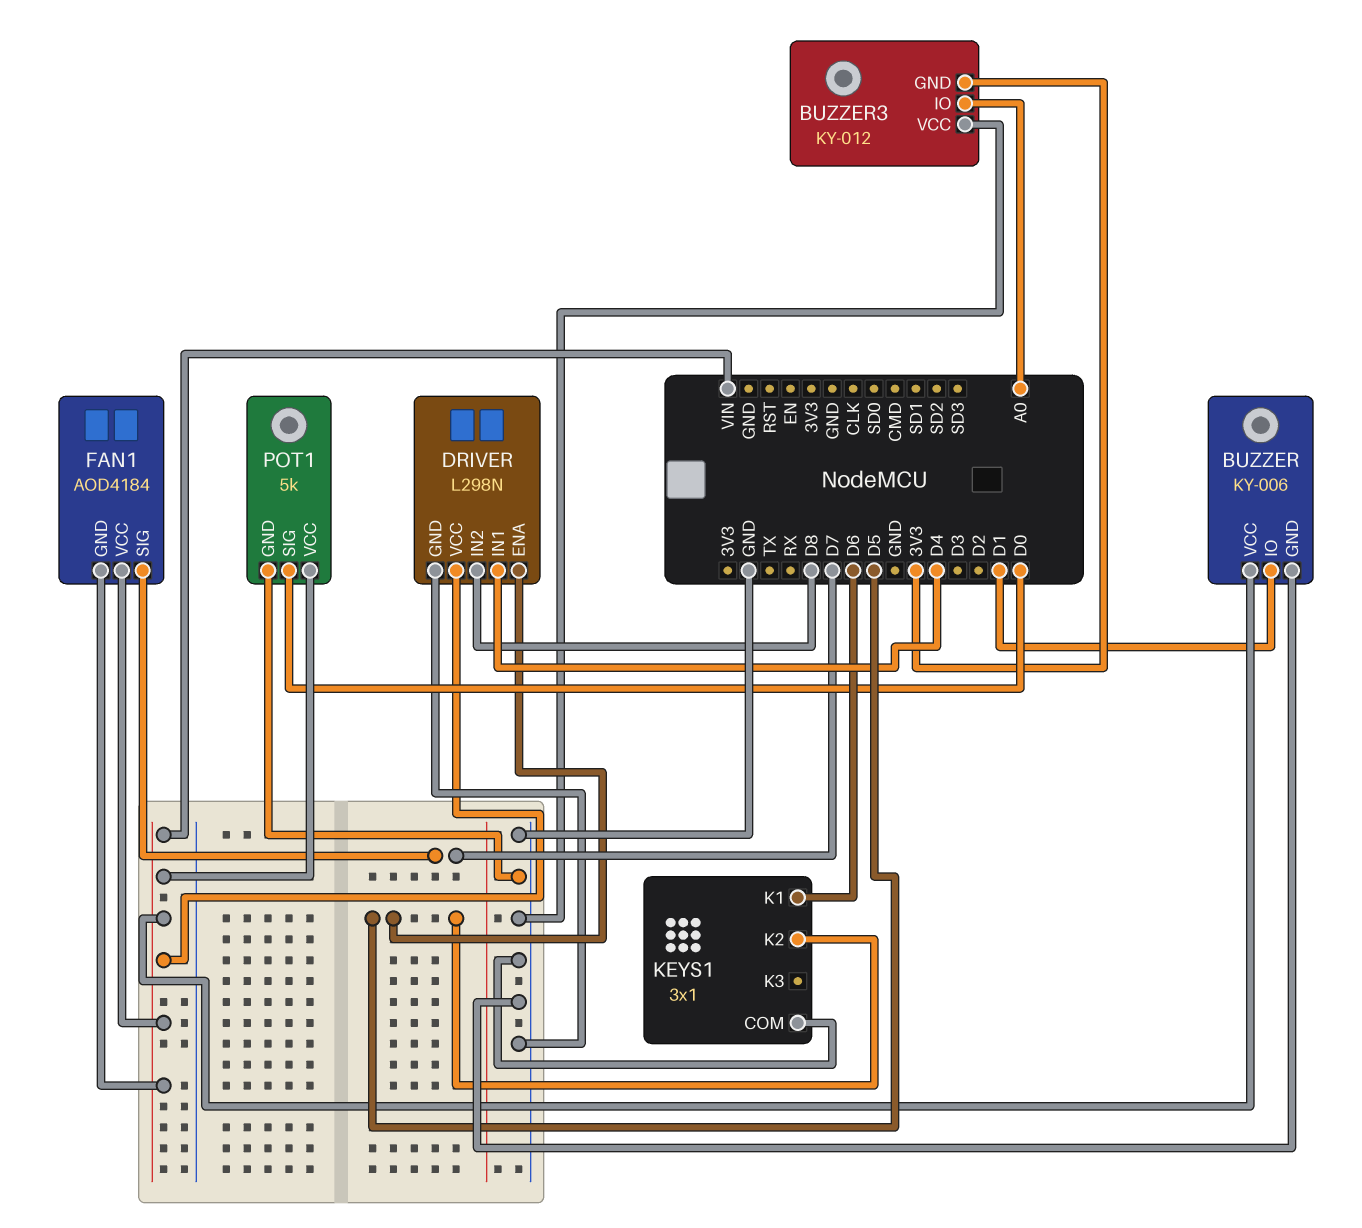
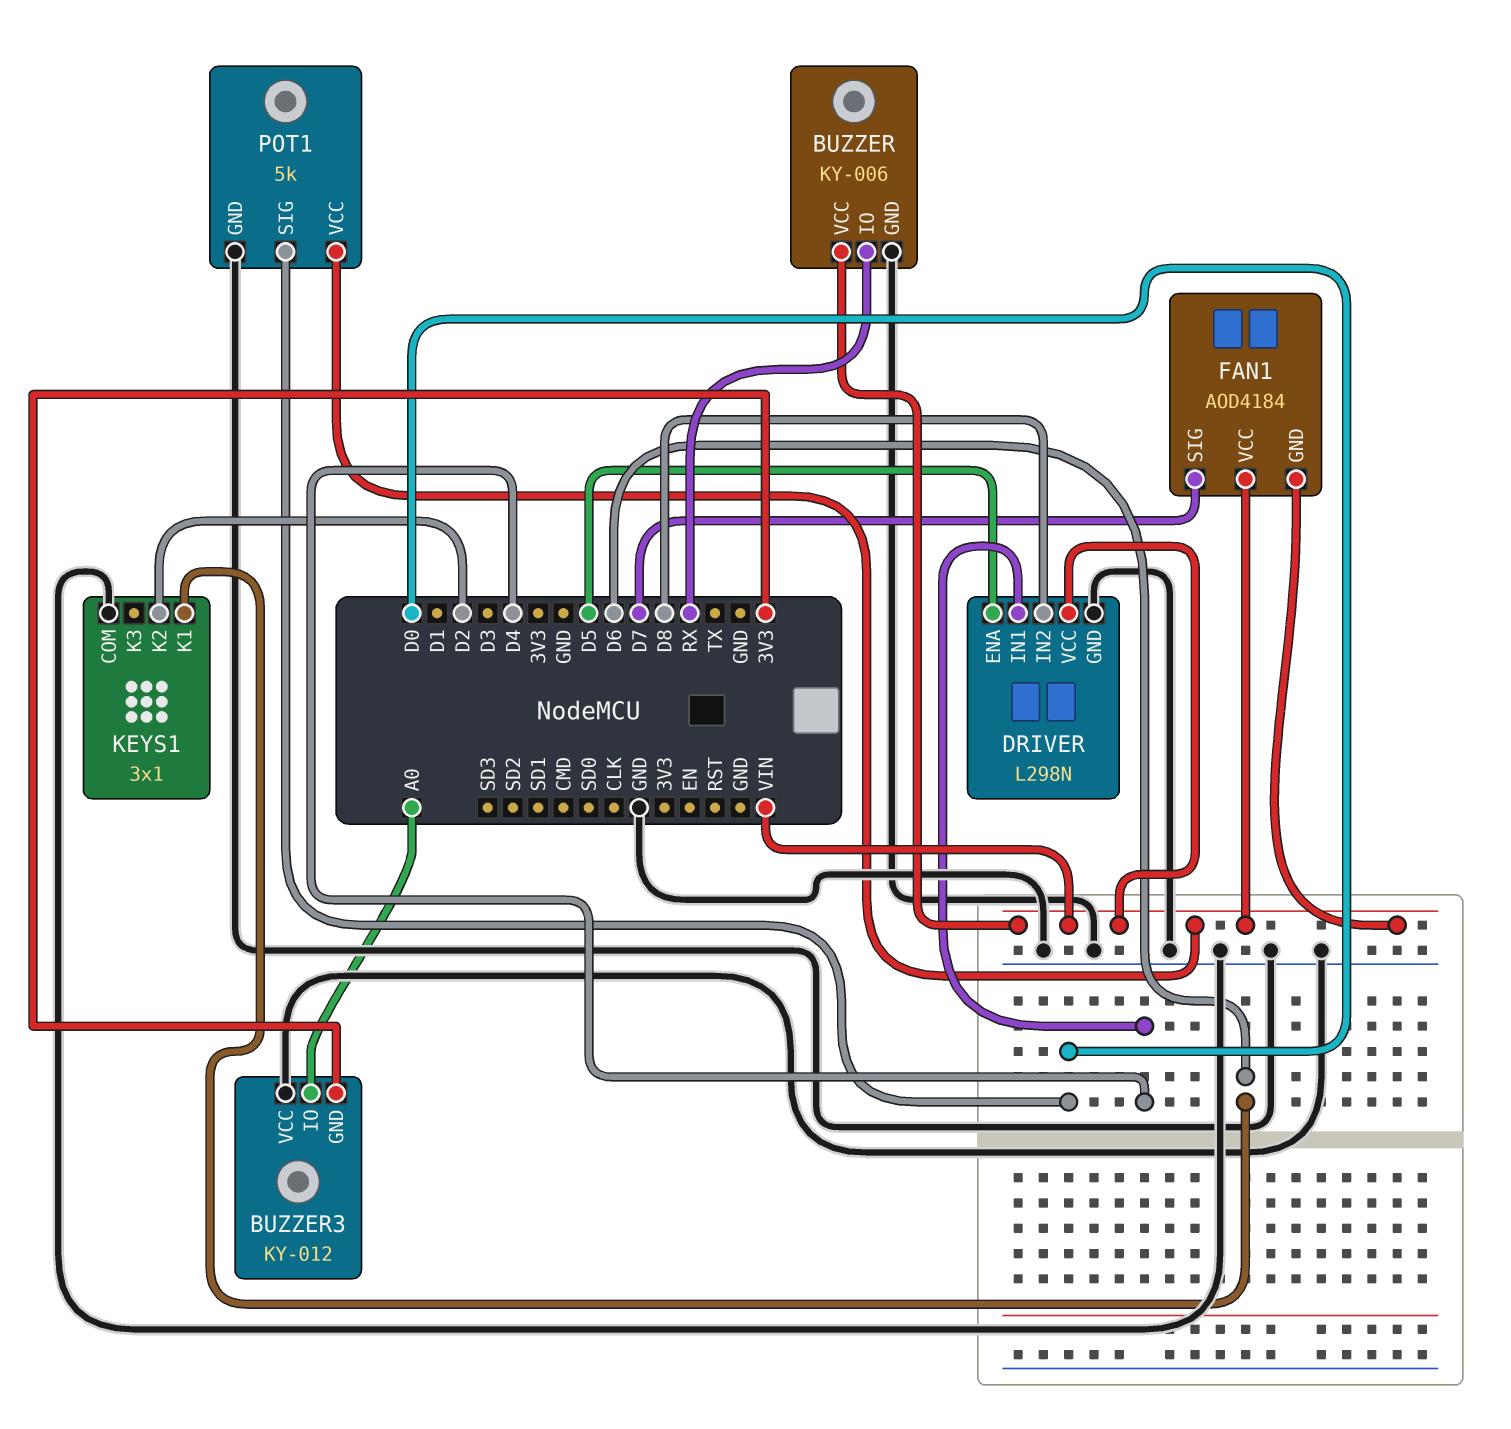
BUZZER pin IO: D1 -> RX
KEYS1 pin K2: D5 -> D2

